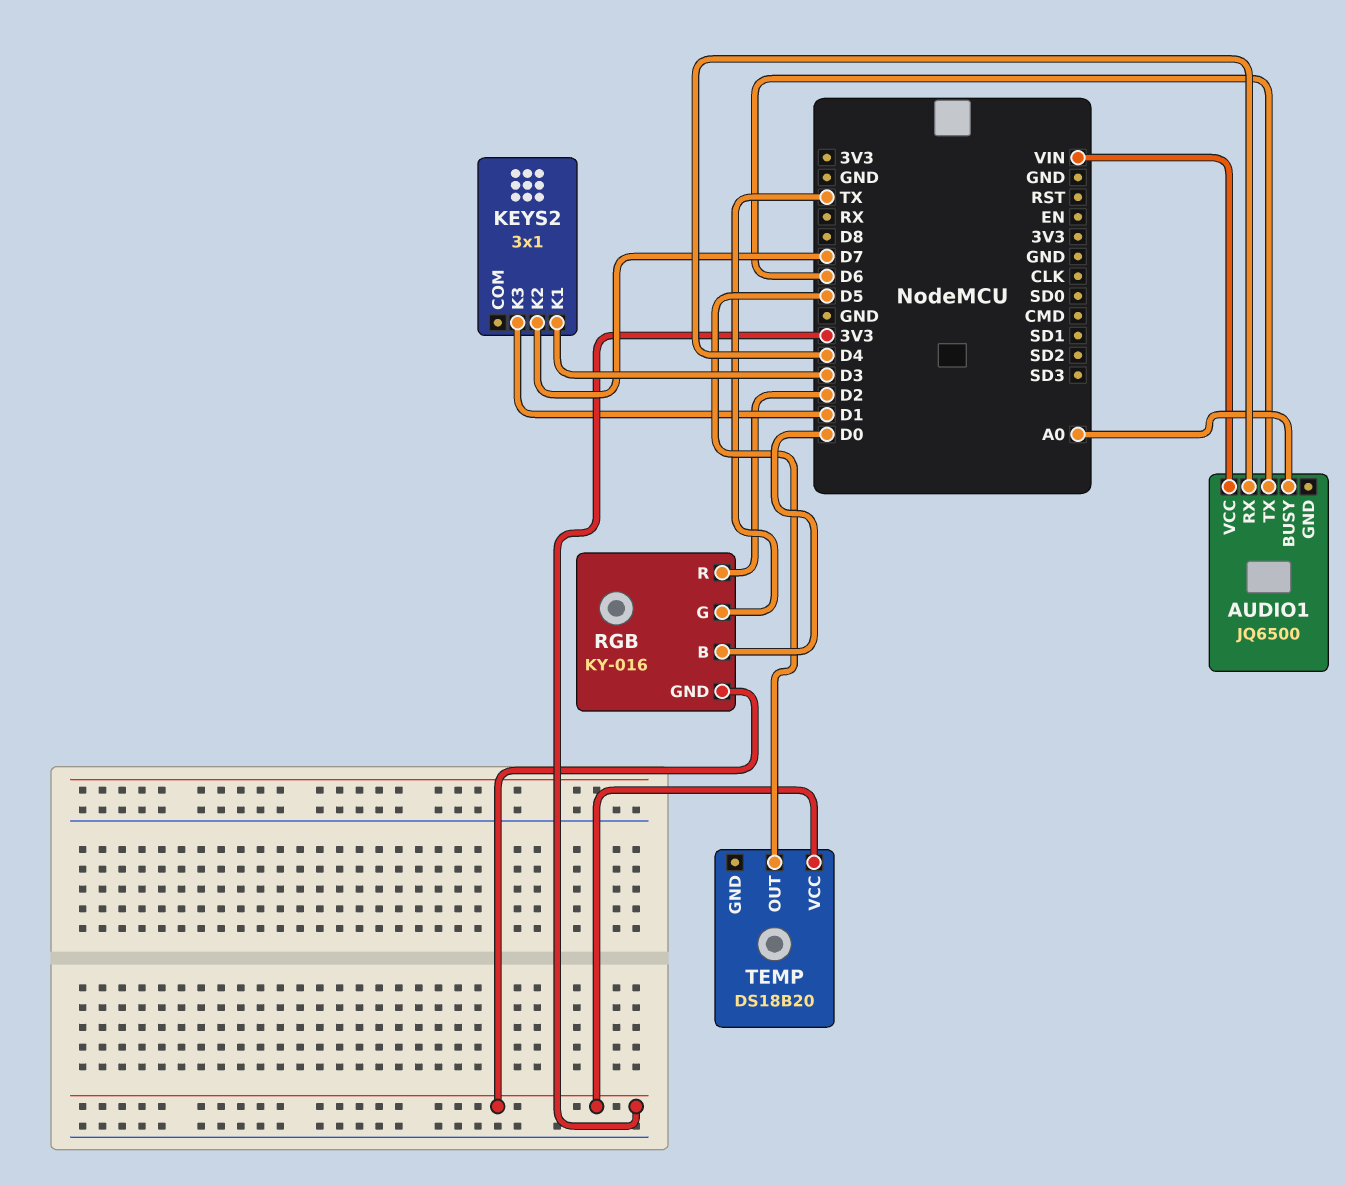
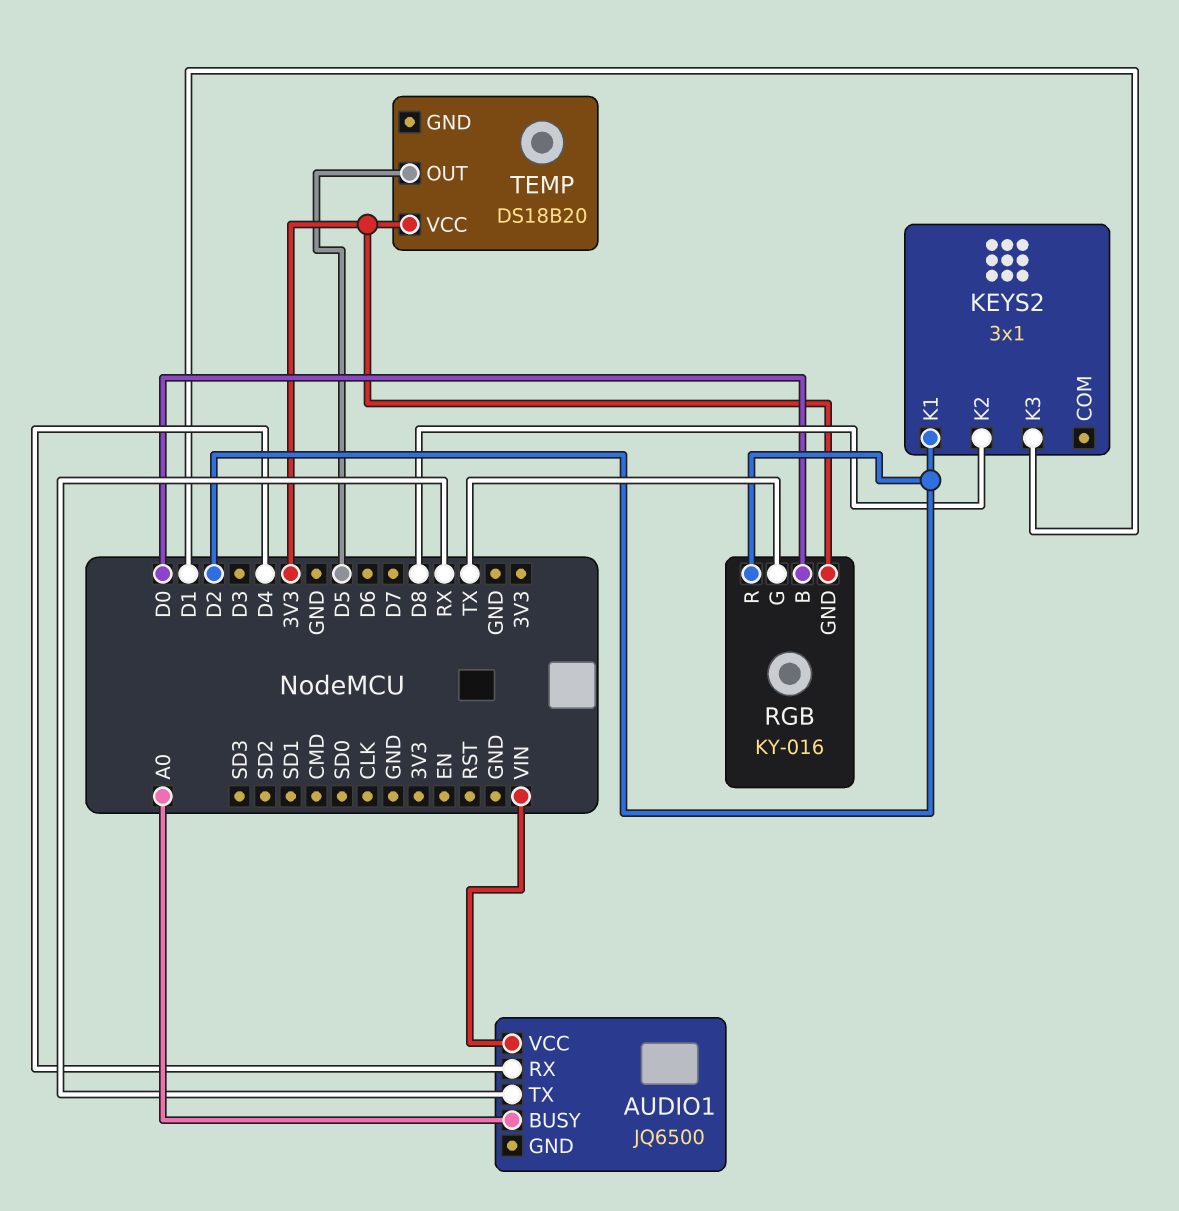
AUDIO1 pin TX: D6 -> RX
KEYS2 pin K1: D3 -> D2
KEYS2 pin K2: D7 -> D8

